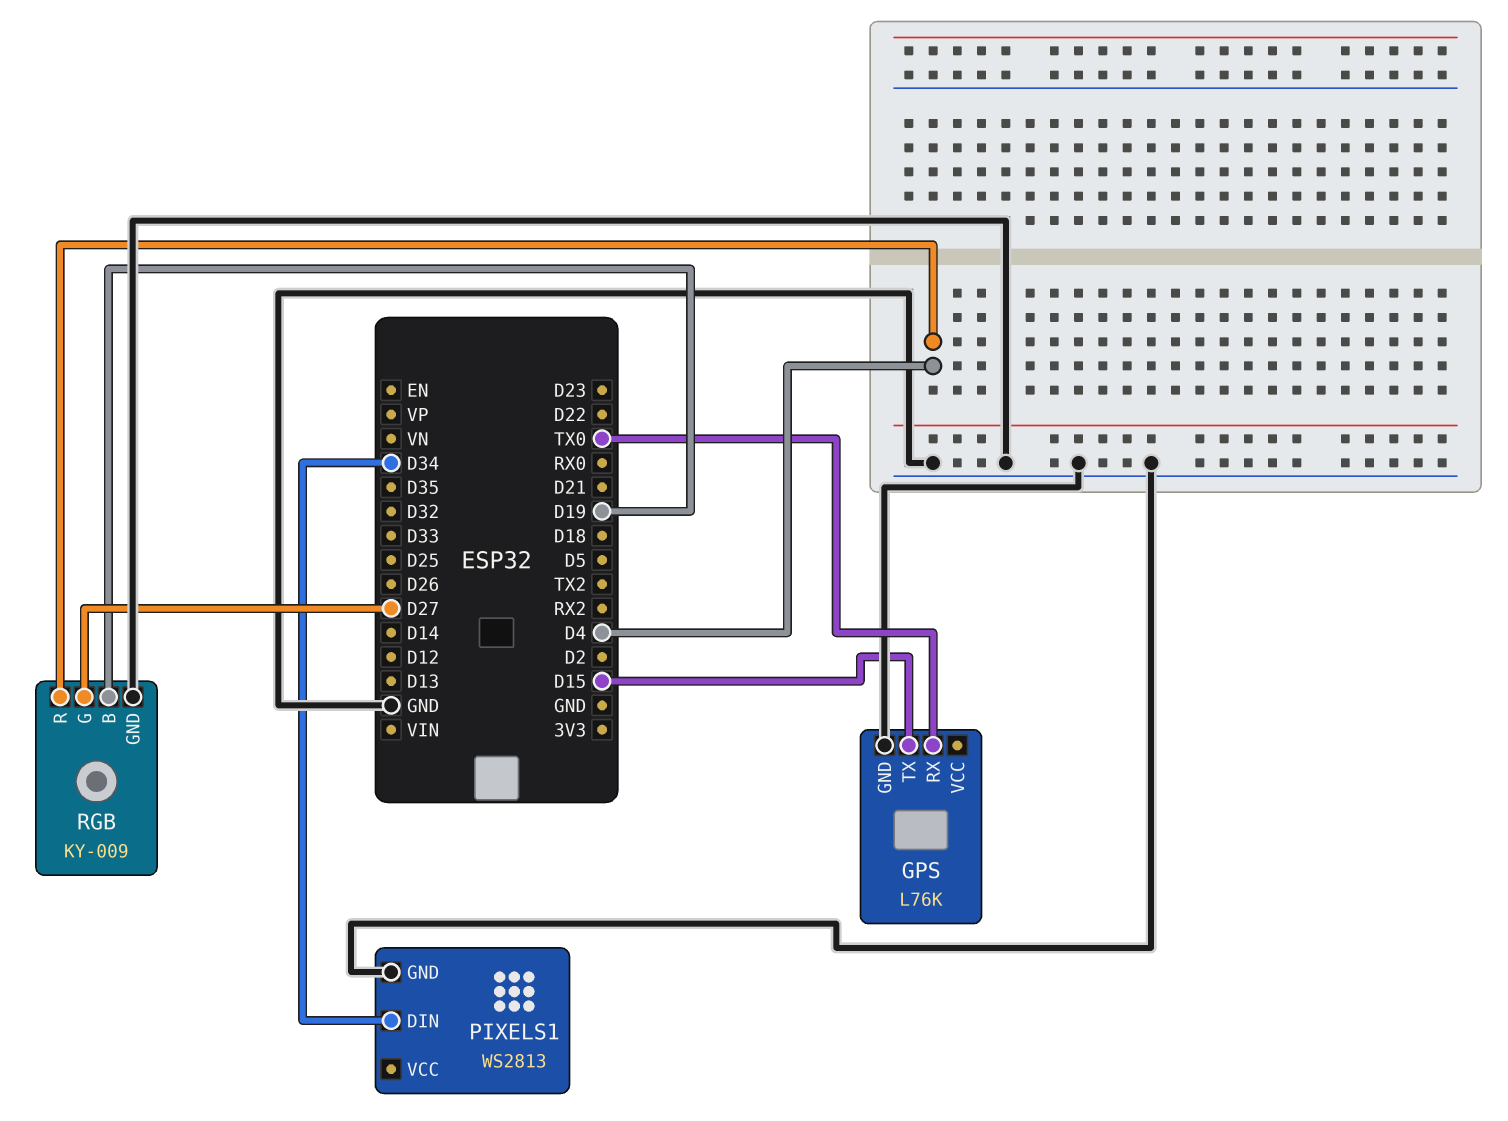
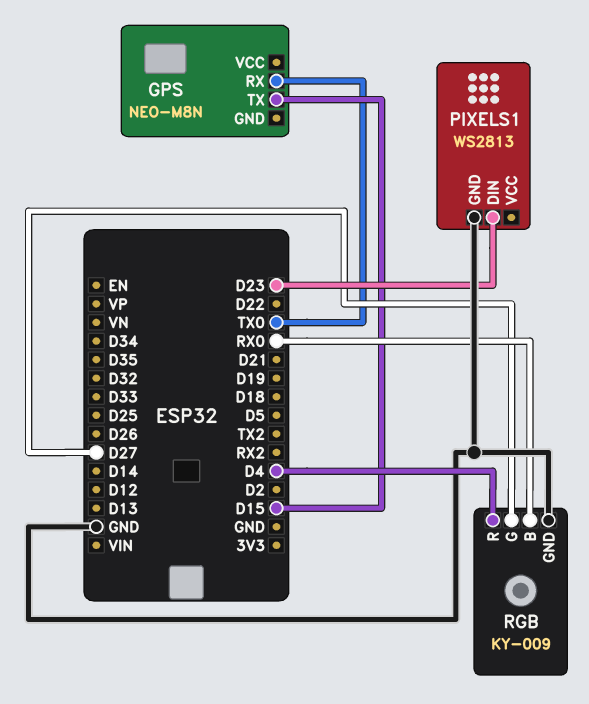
GPS: L76K -> NEO-M8N
GPS pin GND: GND -> none
PIXELS1 pin DIN: D34 -> D23
RGB pin B: D19 -> RX0

